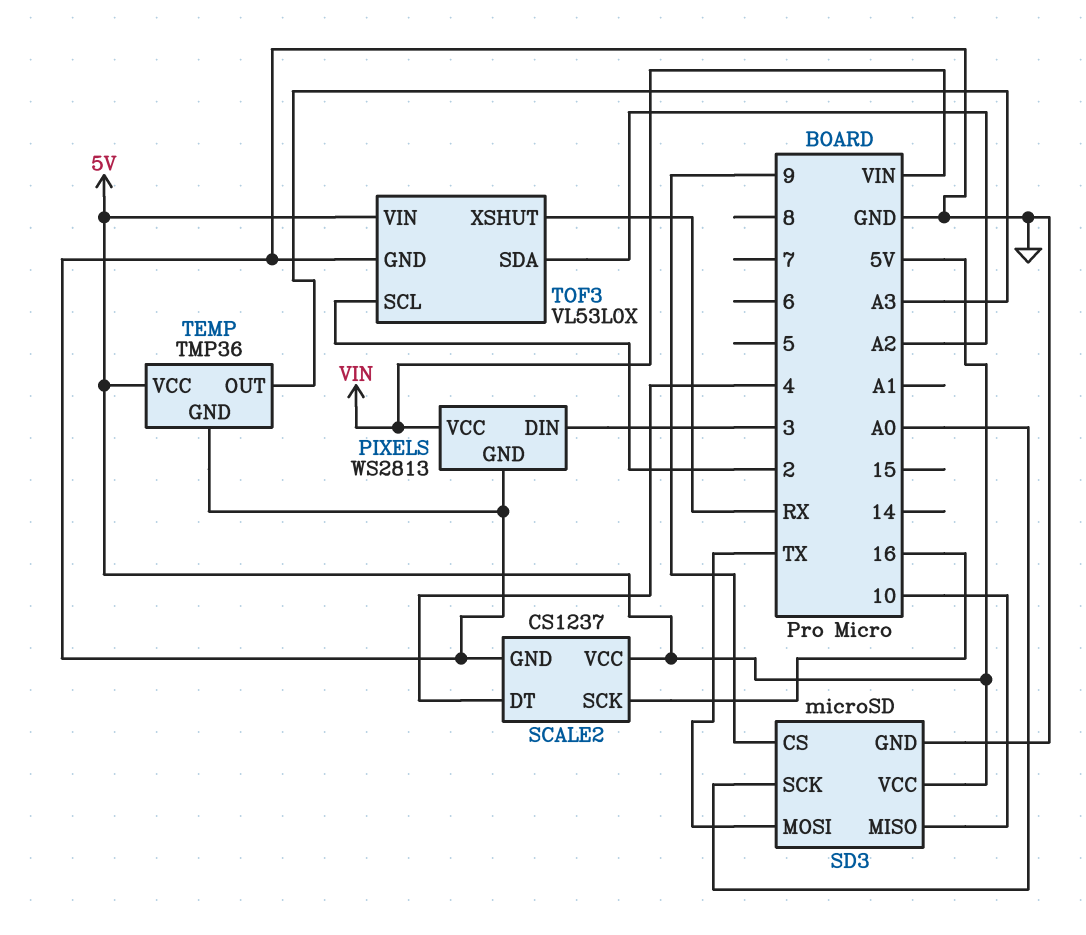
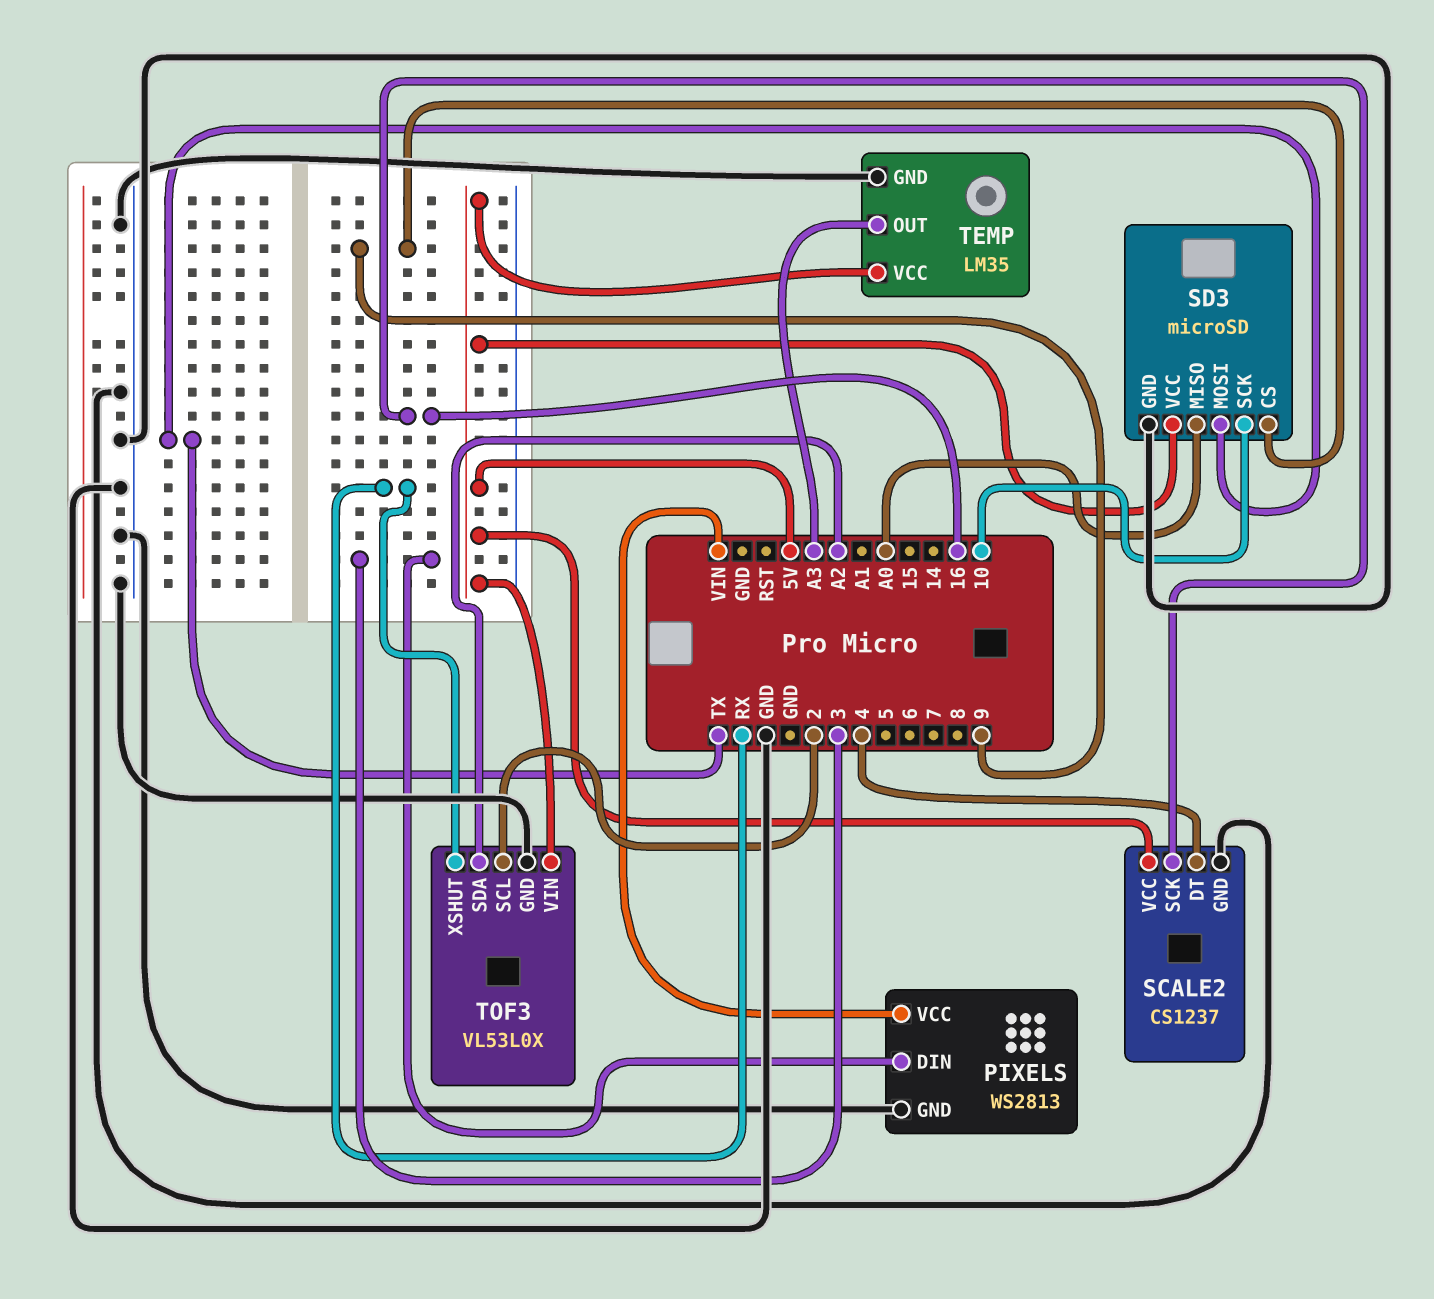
SD3 pin MISO: 10 -> A0
SD3 pin SCK: A0 -> 10
TEMP: TMP36 -> LM35

